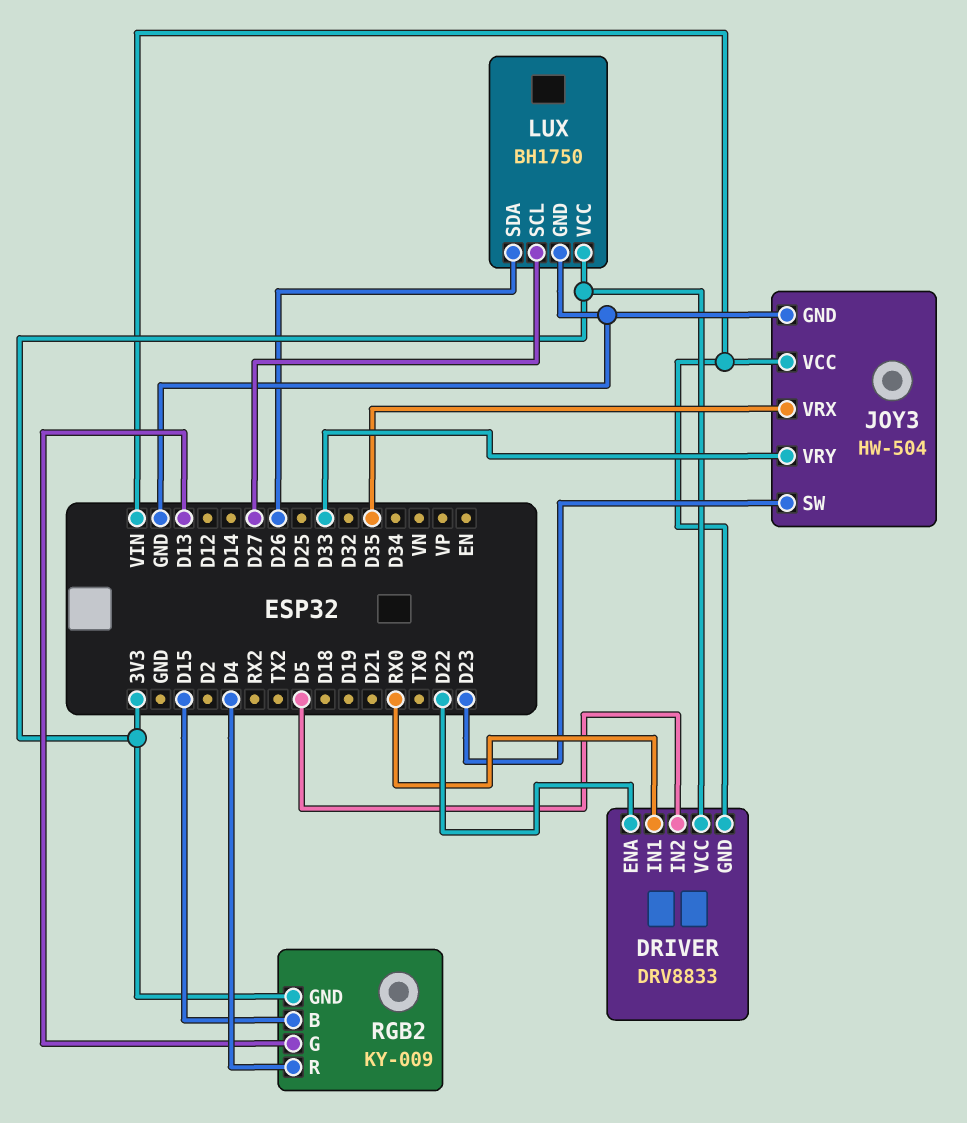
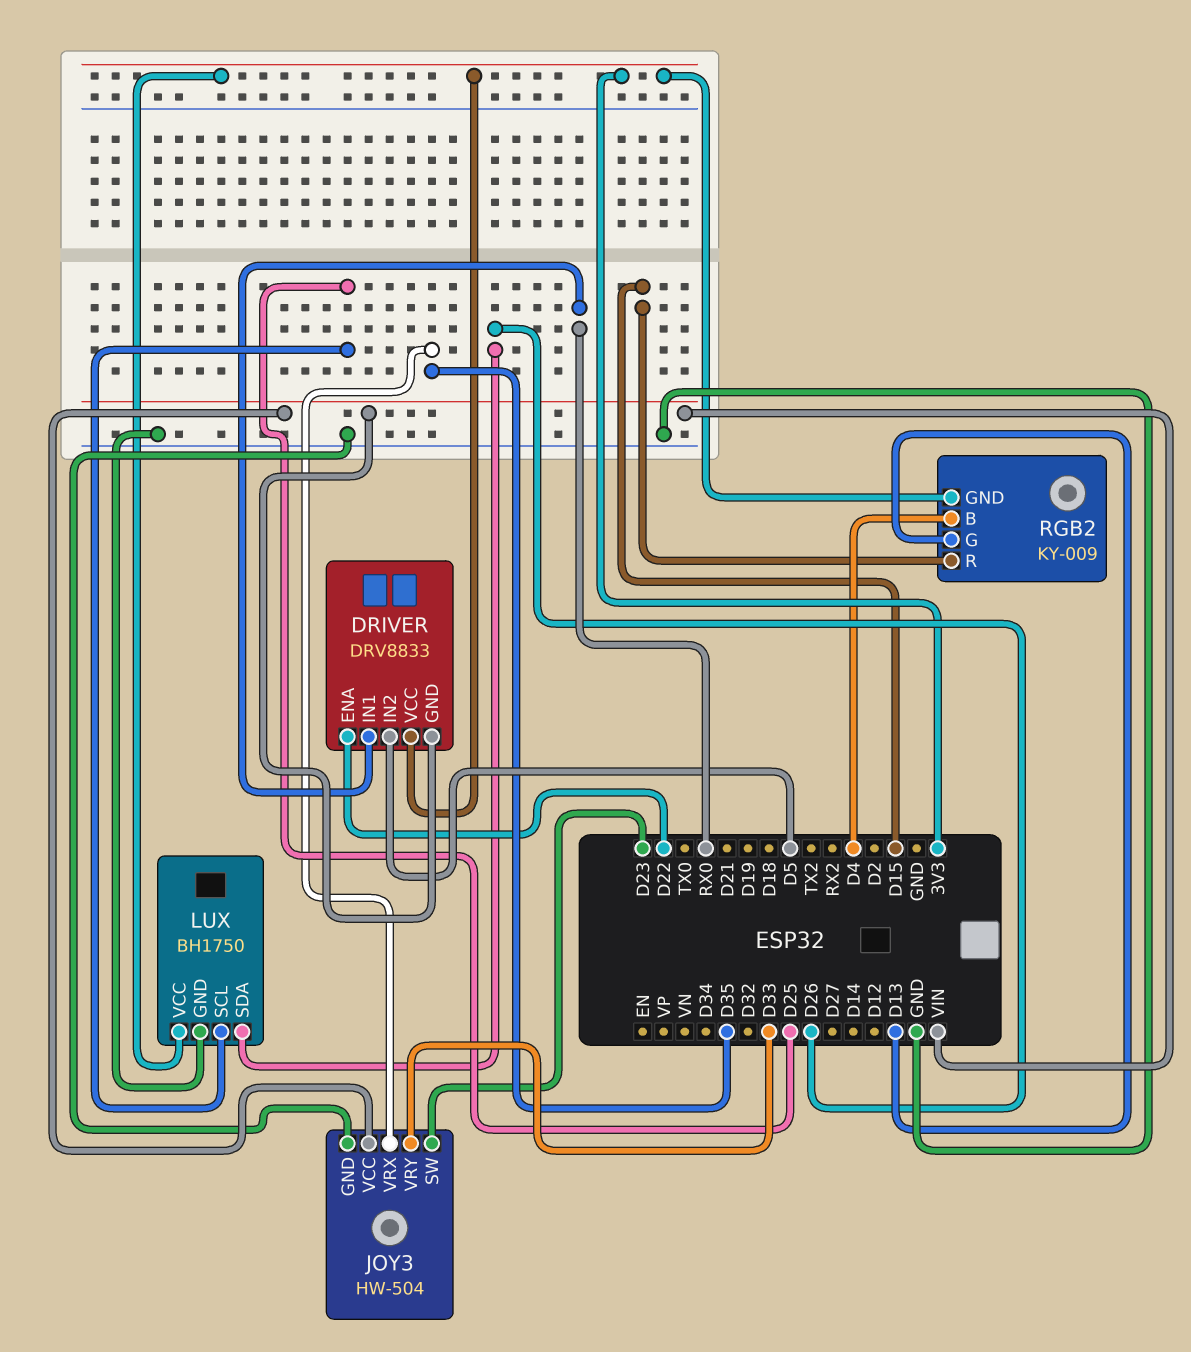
LUX pin SCL: D27 -> D25
RGB2 pin B: D15 -> D4
RGB2 pin R: D4 -> D15

